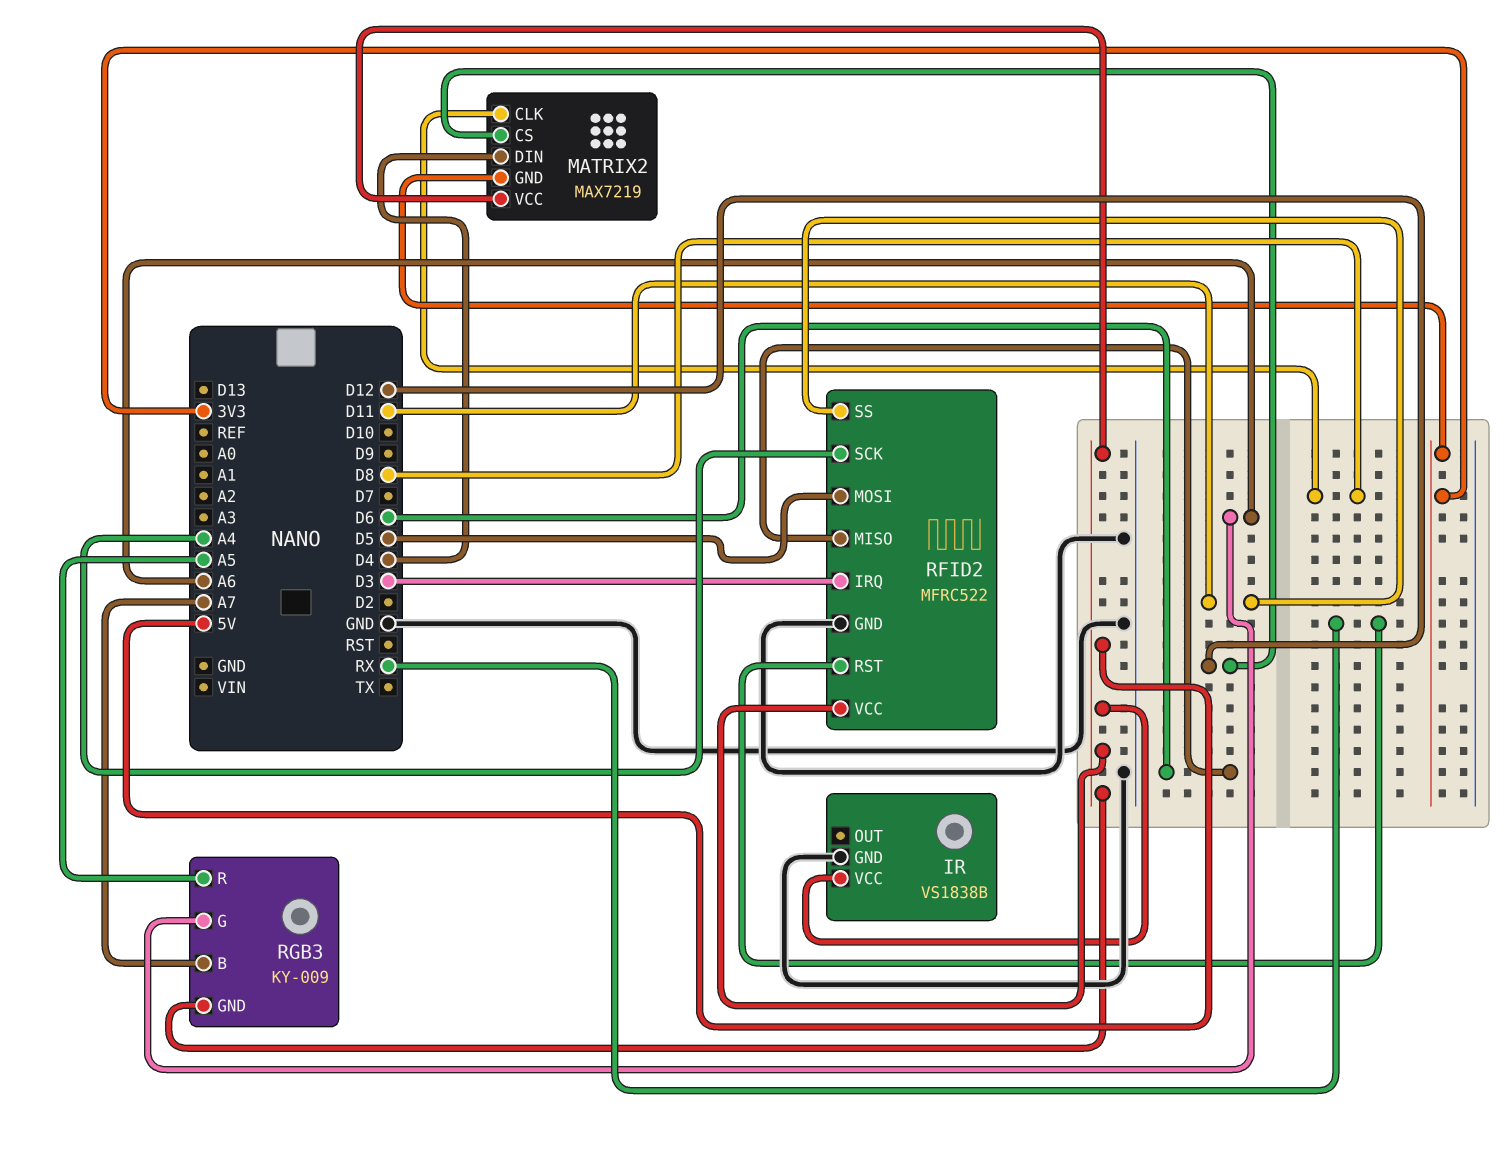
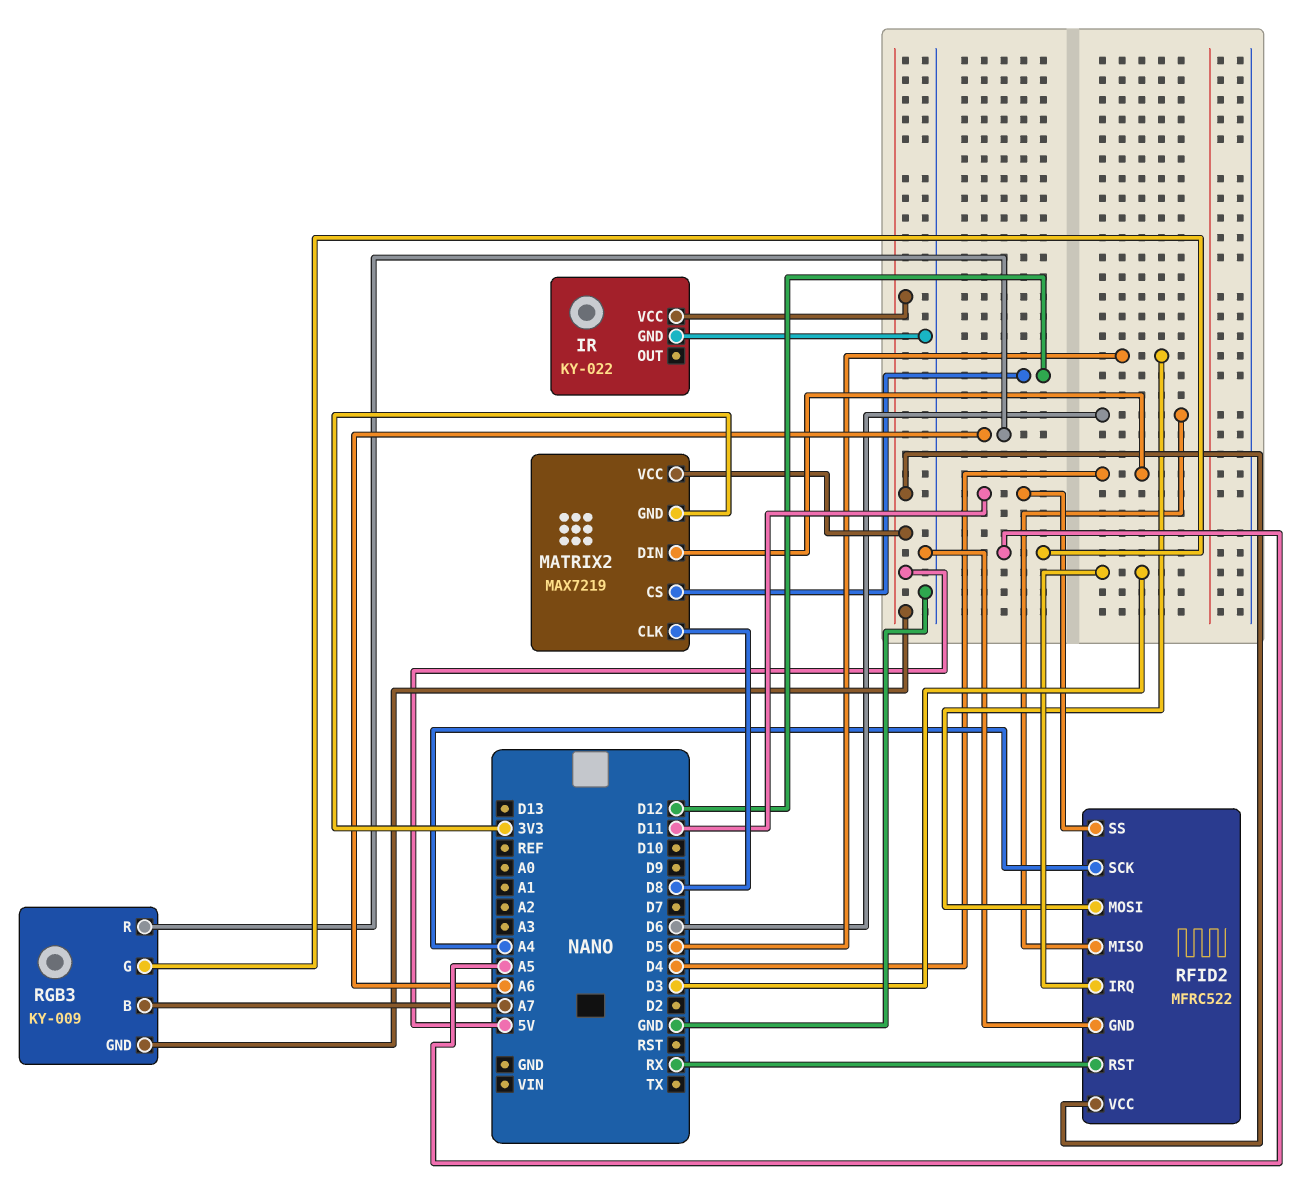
IR: VS1838B -> KY-022
RGB3 pin G: A6 -> A5
RGB3 pin R: A5 -> A6

